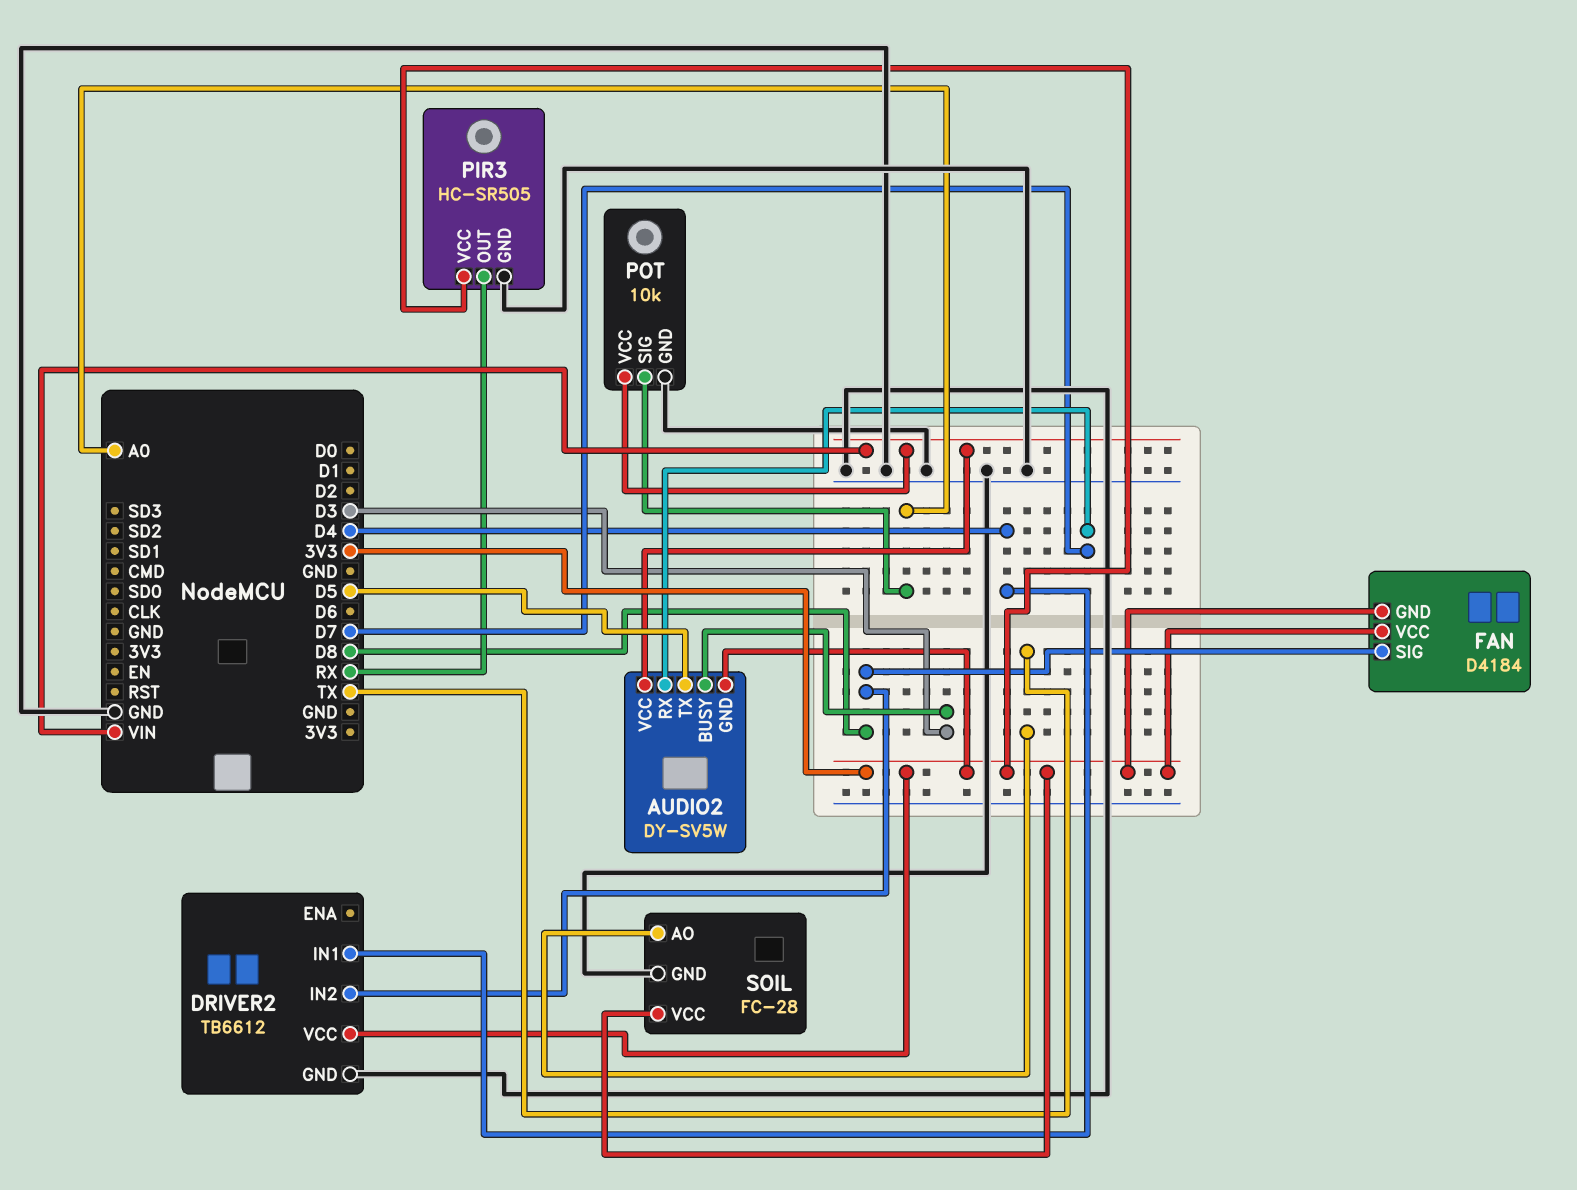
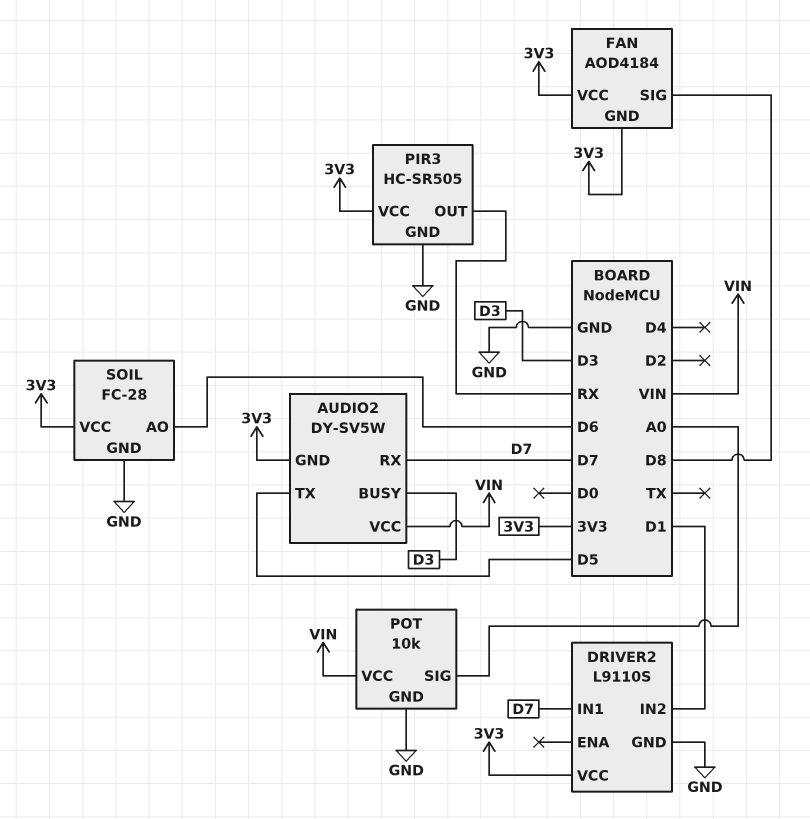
DRIVER2: TB6612 -> L9110S
DRIVER2 pin IN1: D4 -> D7
DRIVER2 pin IN2: D8 -> D1
FAN: D4184 -> AOD4184
SOIL pin AO: TX -> D6

